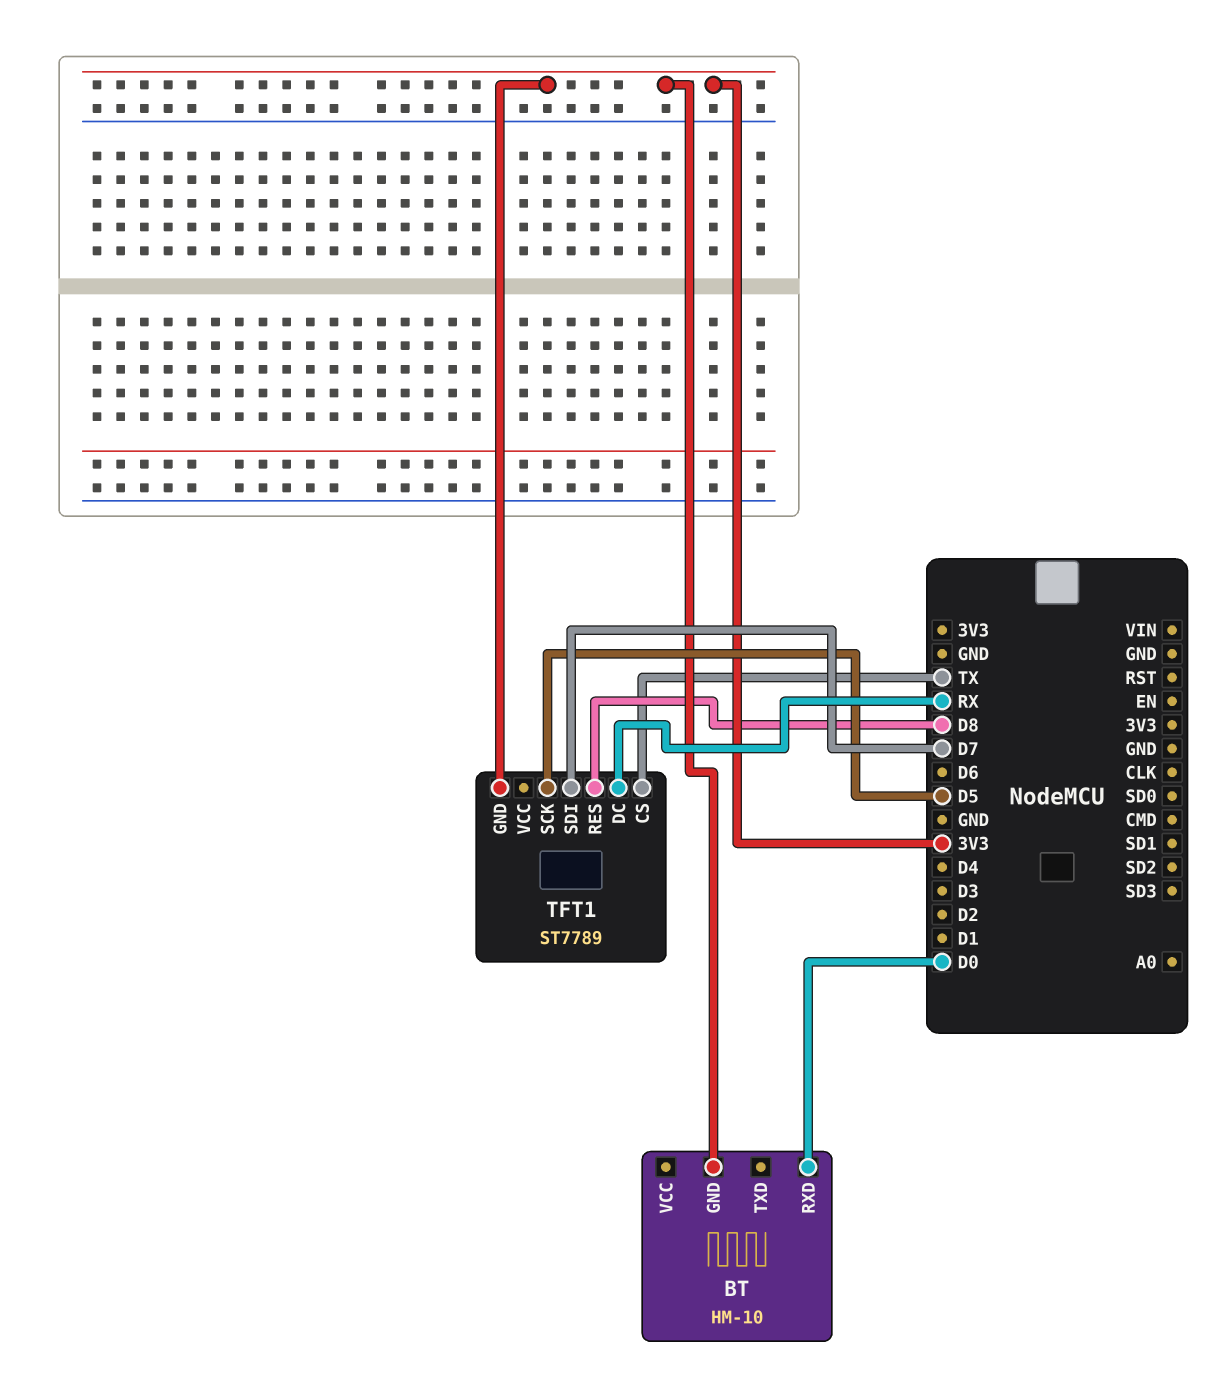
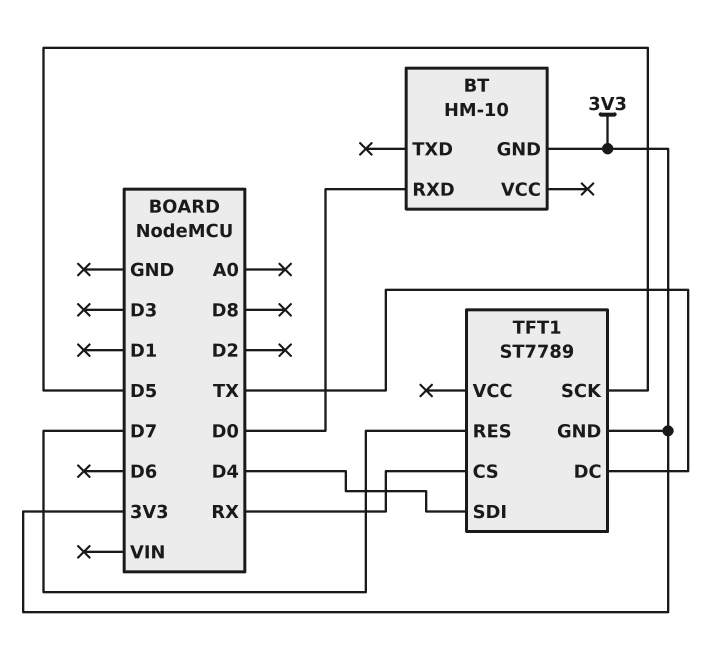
TFT1 pin CS: TX -> RX
TFT1 pin DC: RX -> TX
TFT1 pin RES: D8 -> D7
TFT1 pin SDI: D7 -> D4

